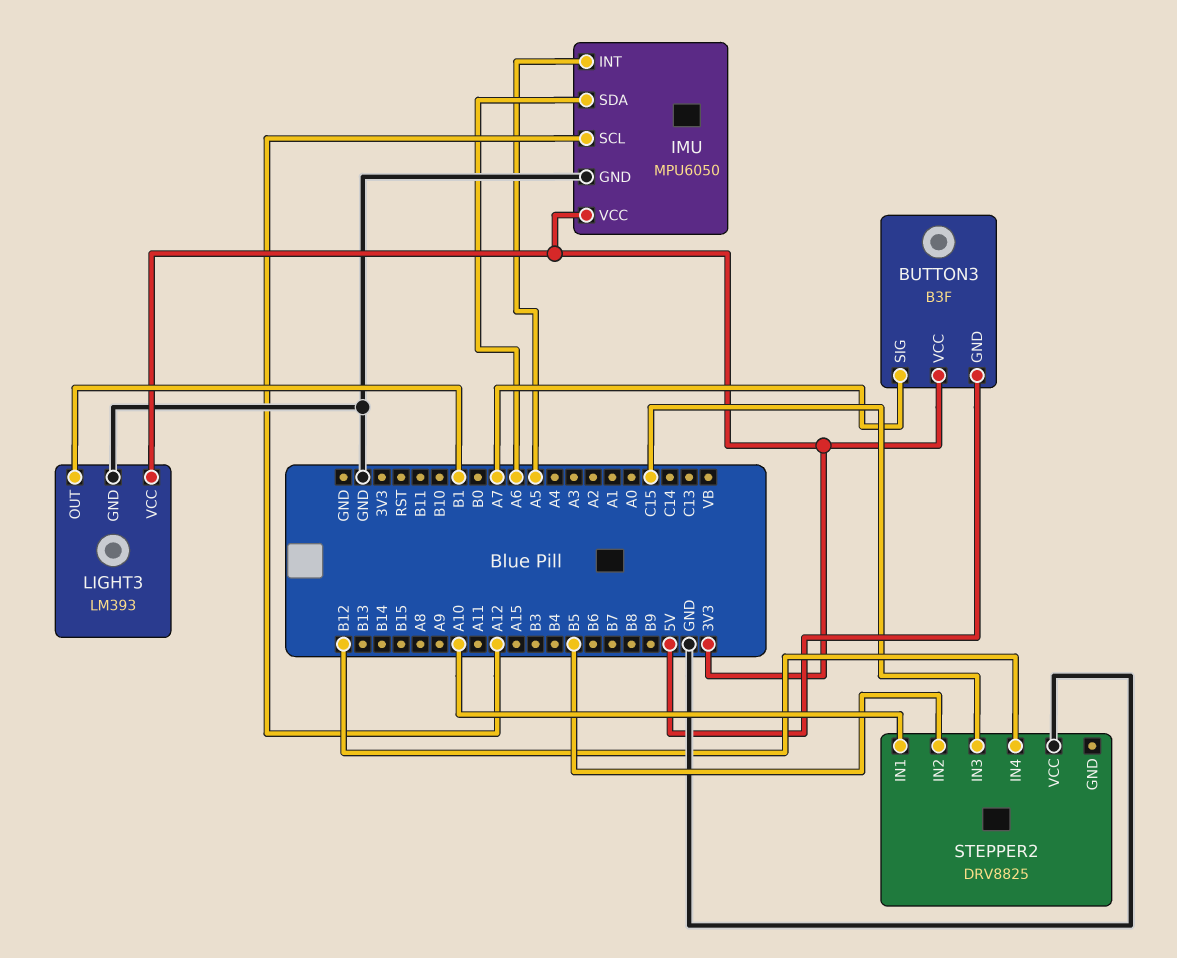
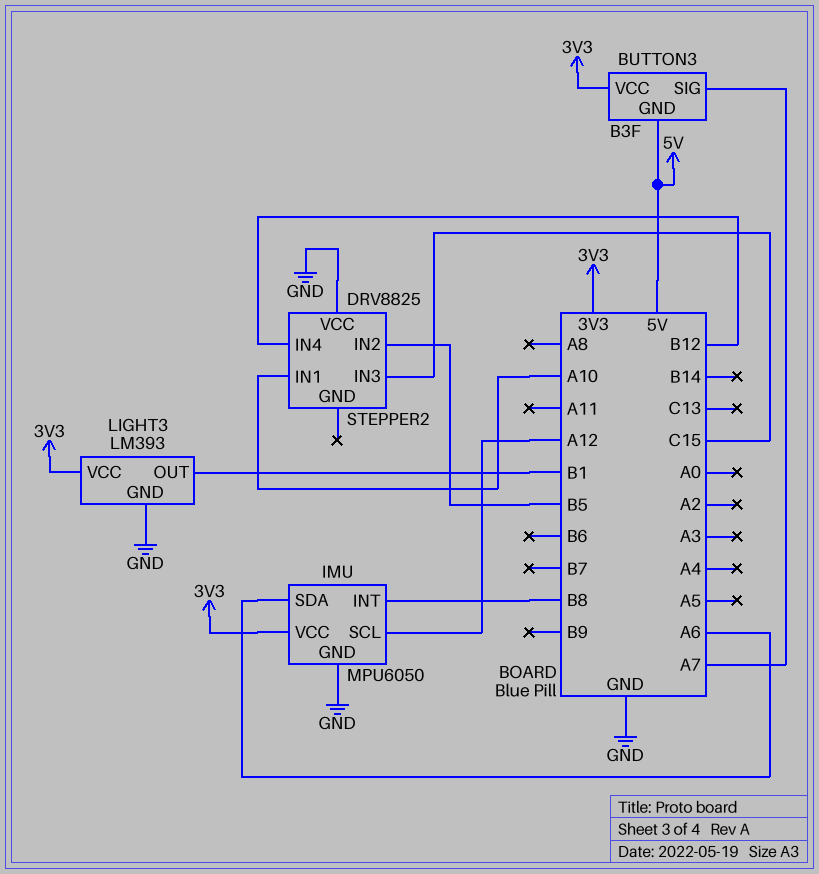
IMU pin INT: A5 -> B8

